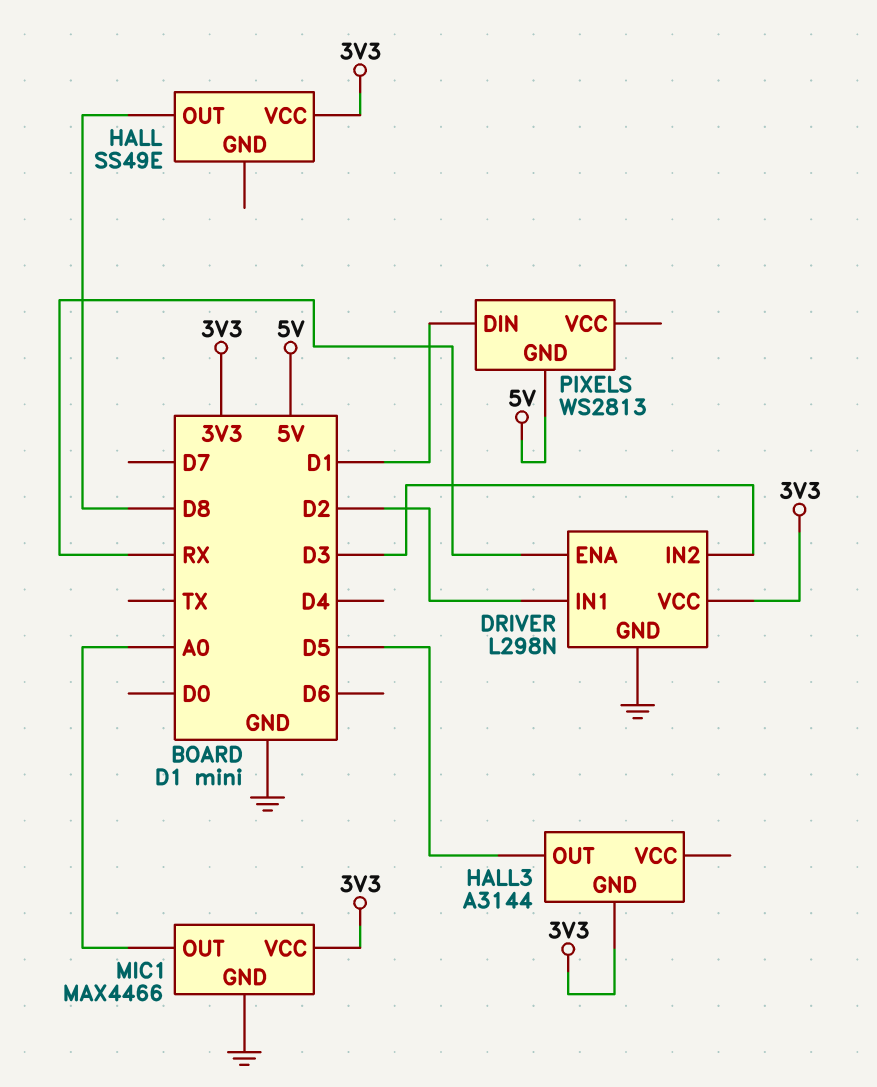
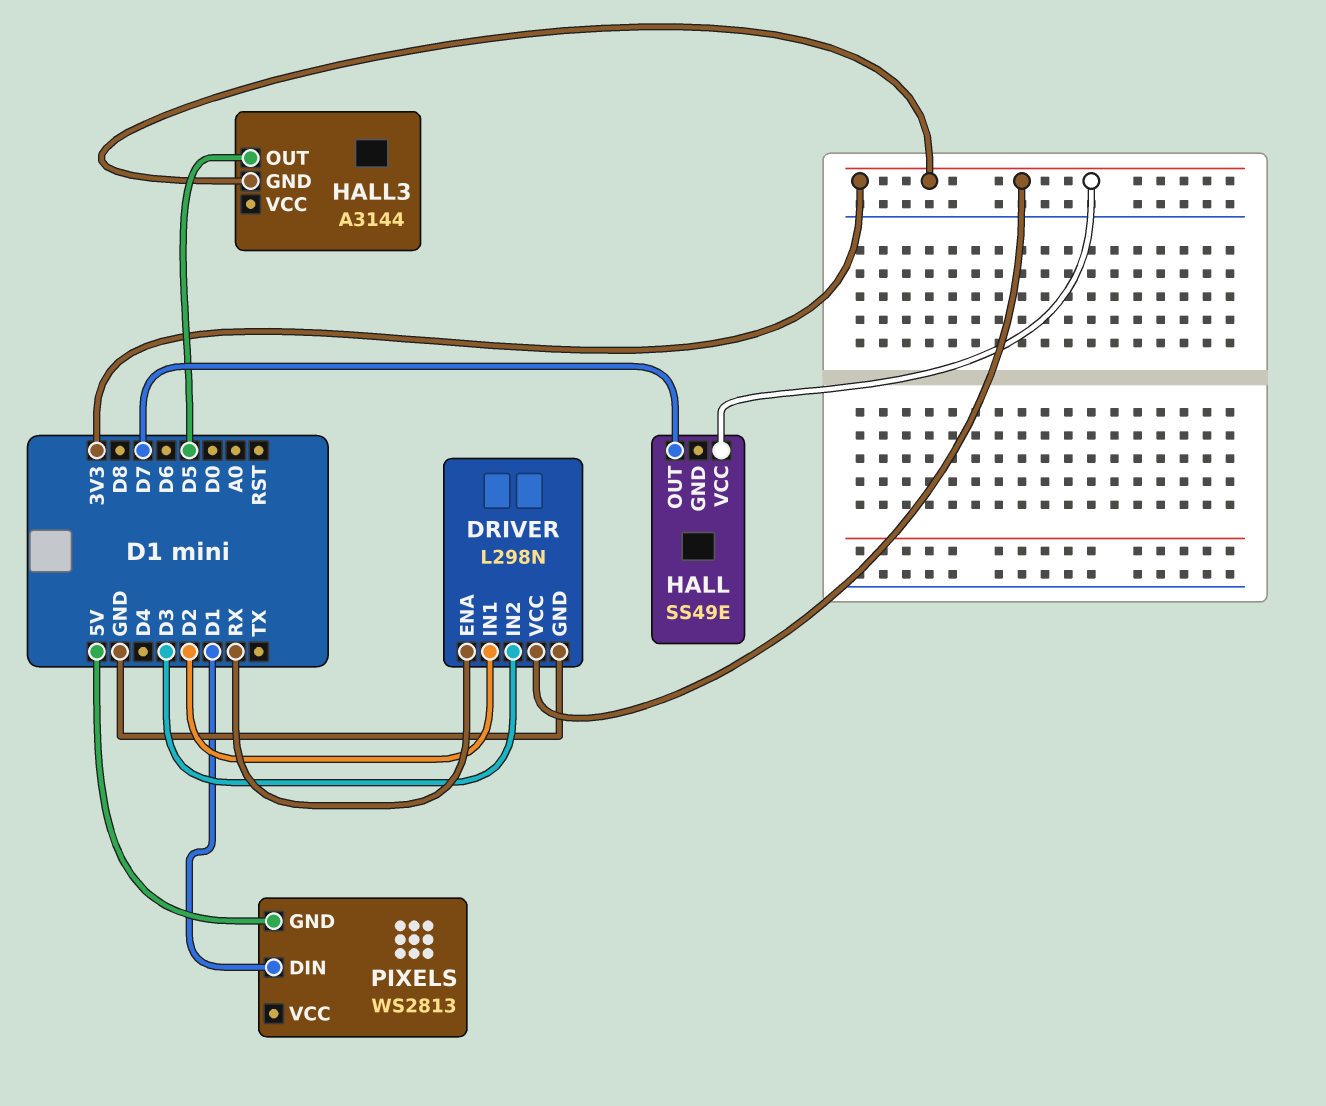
HALL pin OUT: D8 -> D7
MIC1: MAX4466 -> none
MIC1 pin GND: GND -> none
MIC1 pin OUT: A0 -> none
MIC1 pin VCC: 3V3 -> none

